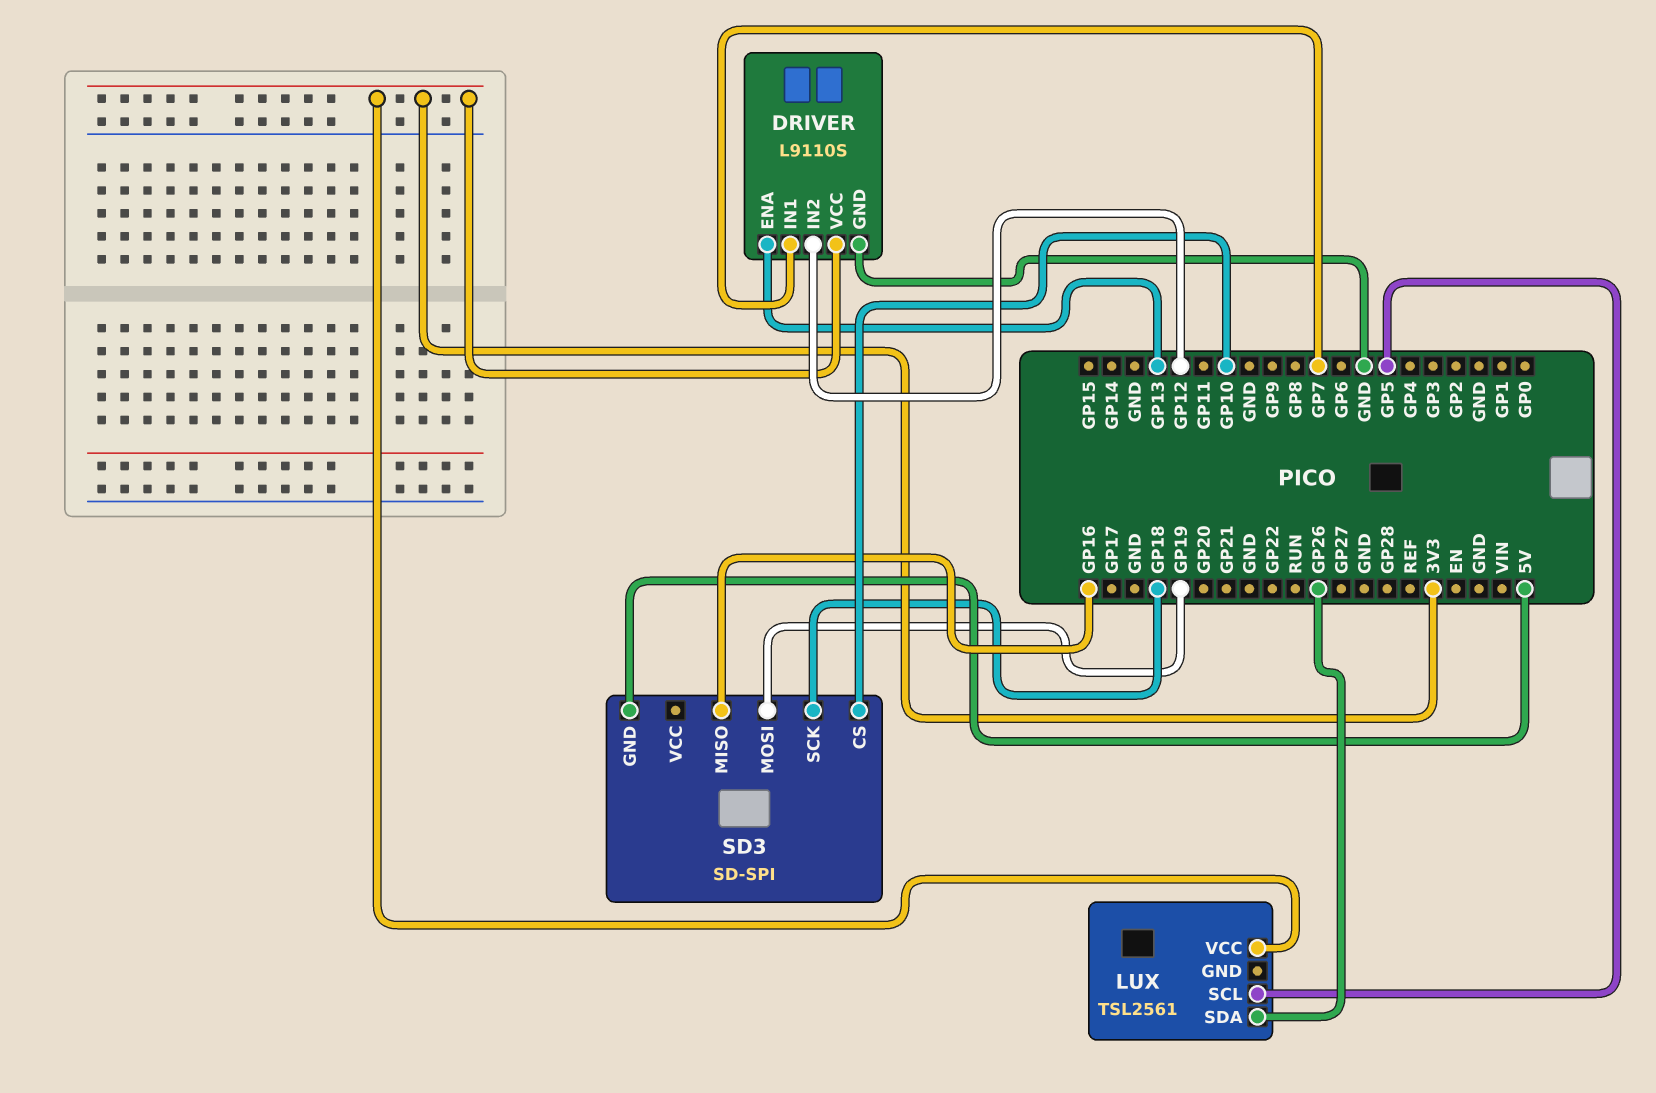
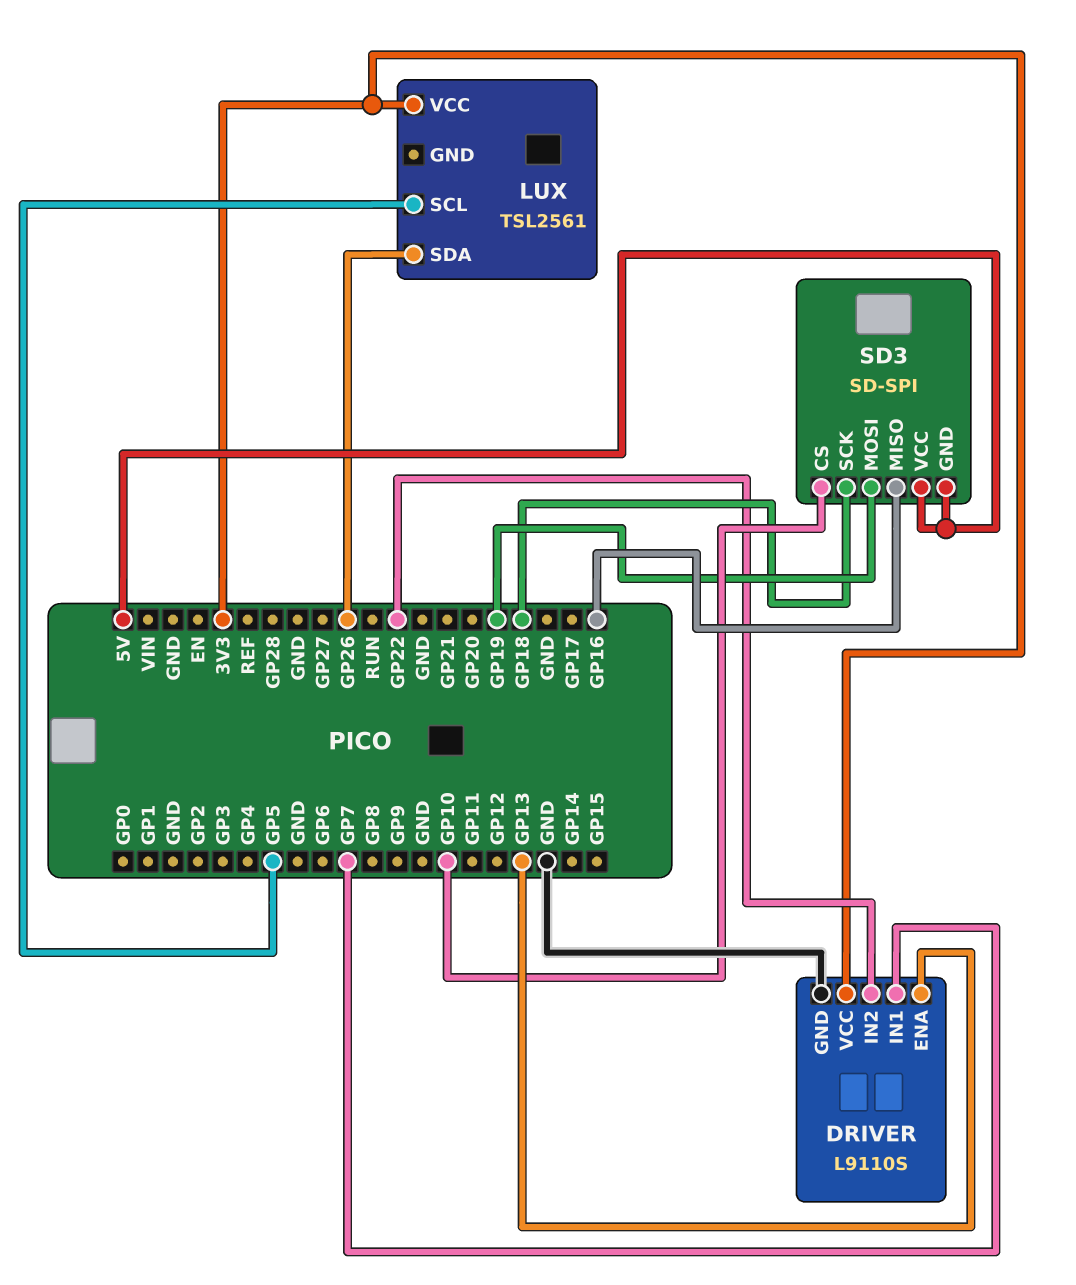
DRIVER pin IN2: GP12 -> GP22
SD3 pin VCC: none -> 5V

